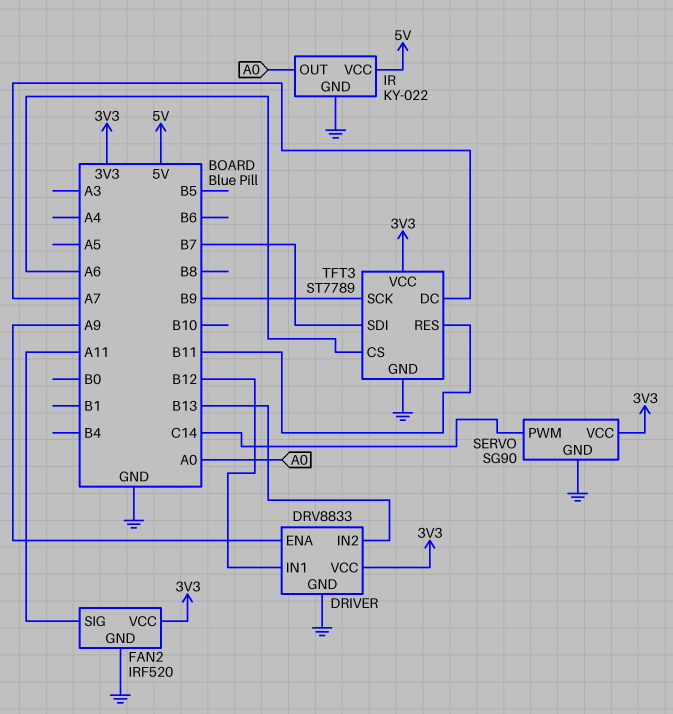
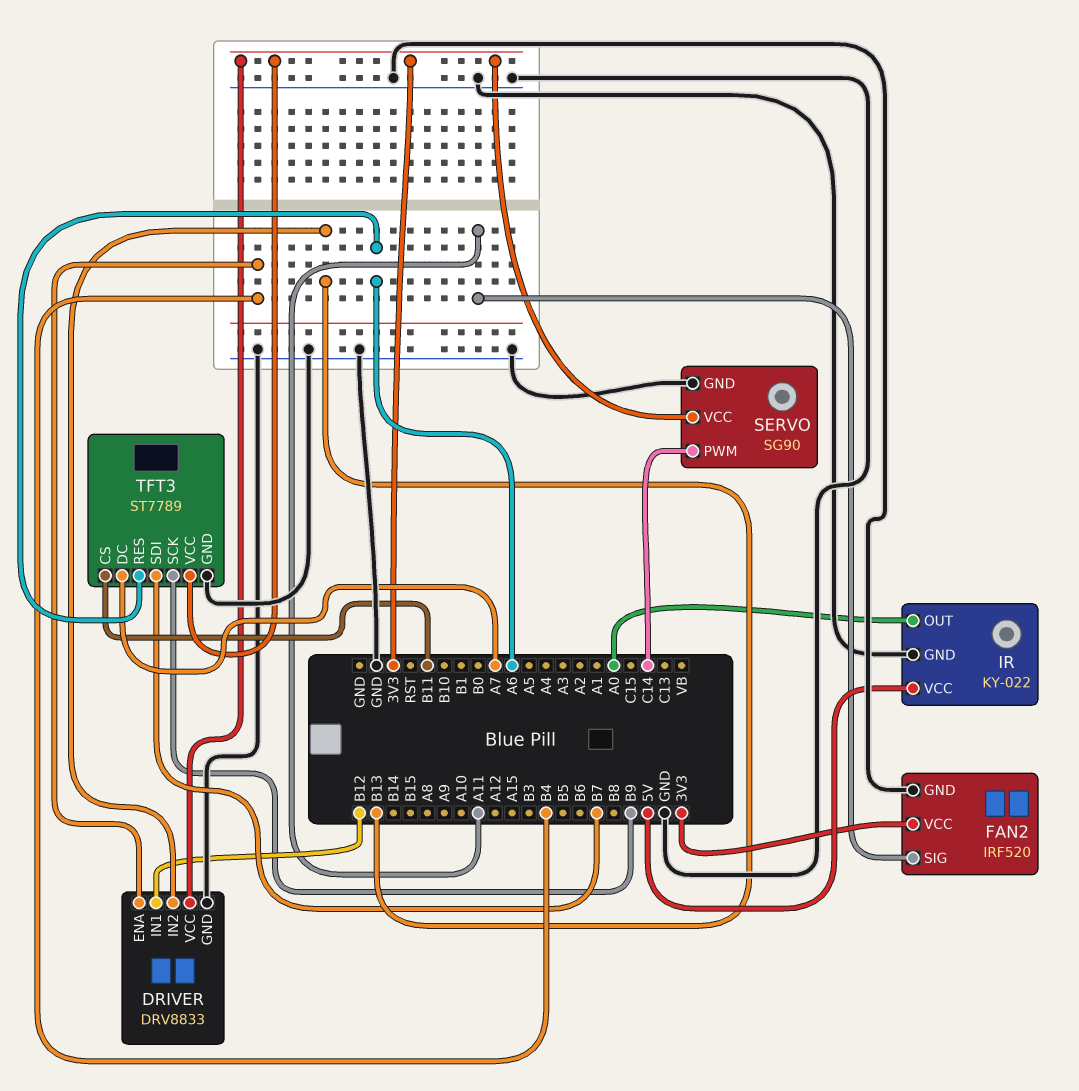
DRIVER pin ENA: A9 -> B4
TFT3 pin CS: A6 -> B11
TFT3 pin RES: B11 -> A6

